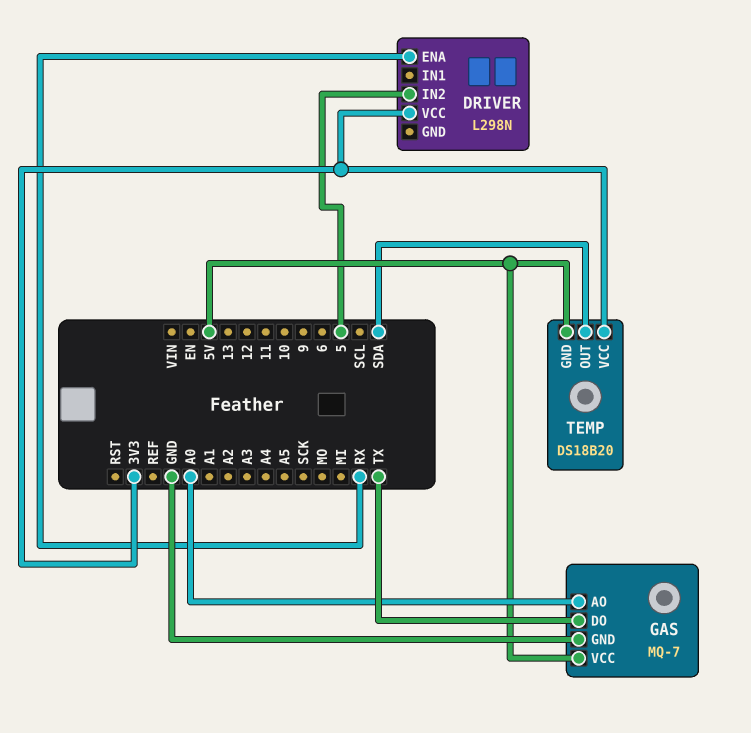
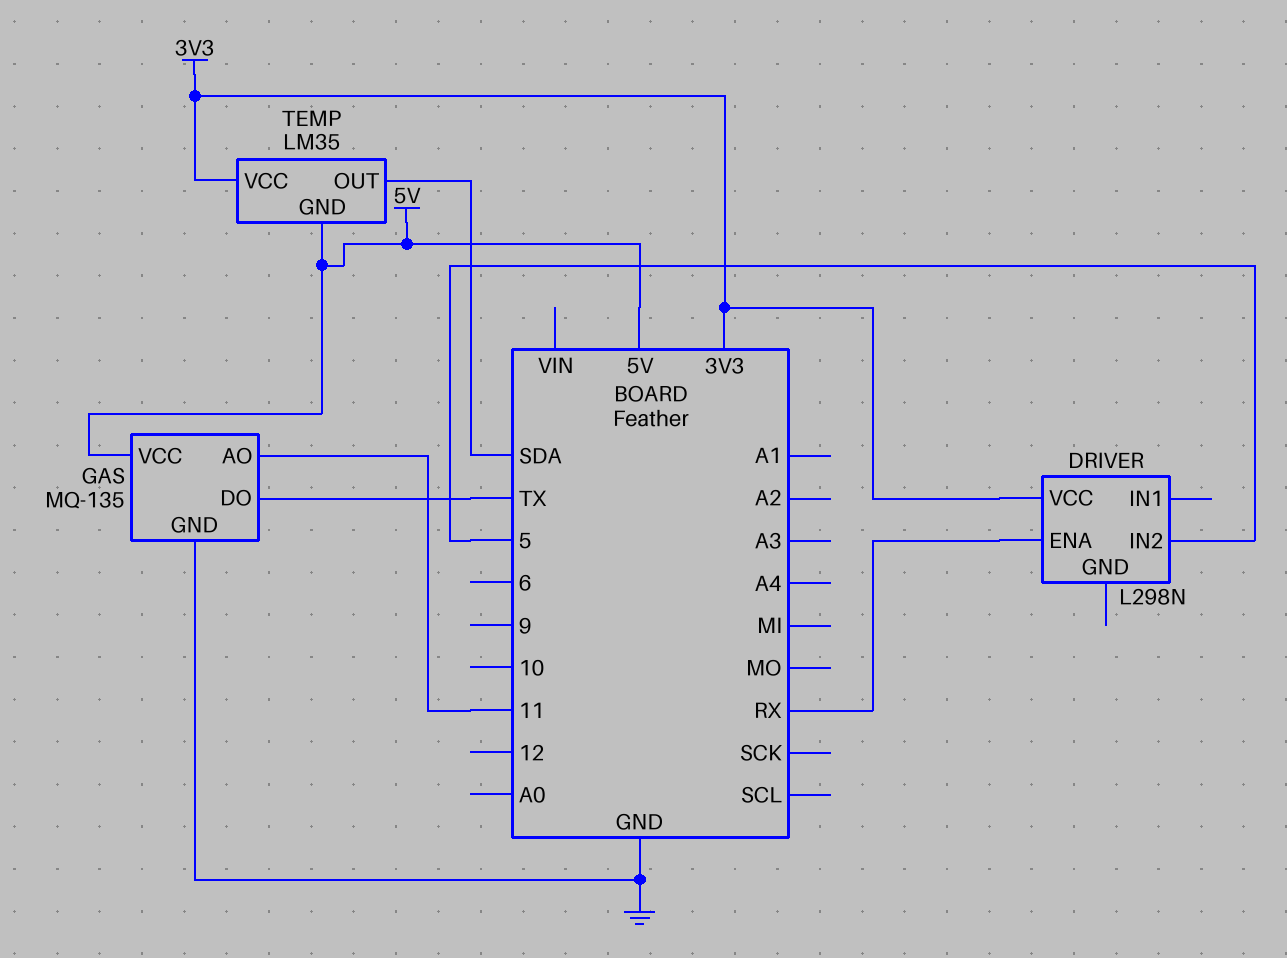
GAS: MQ-7 -> MQ-135
GAS pin AO: A0 -> 11
TEMP: DS18B20 -> LM35

